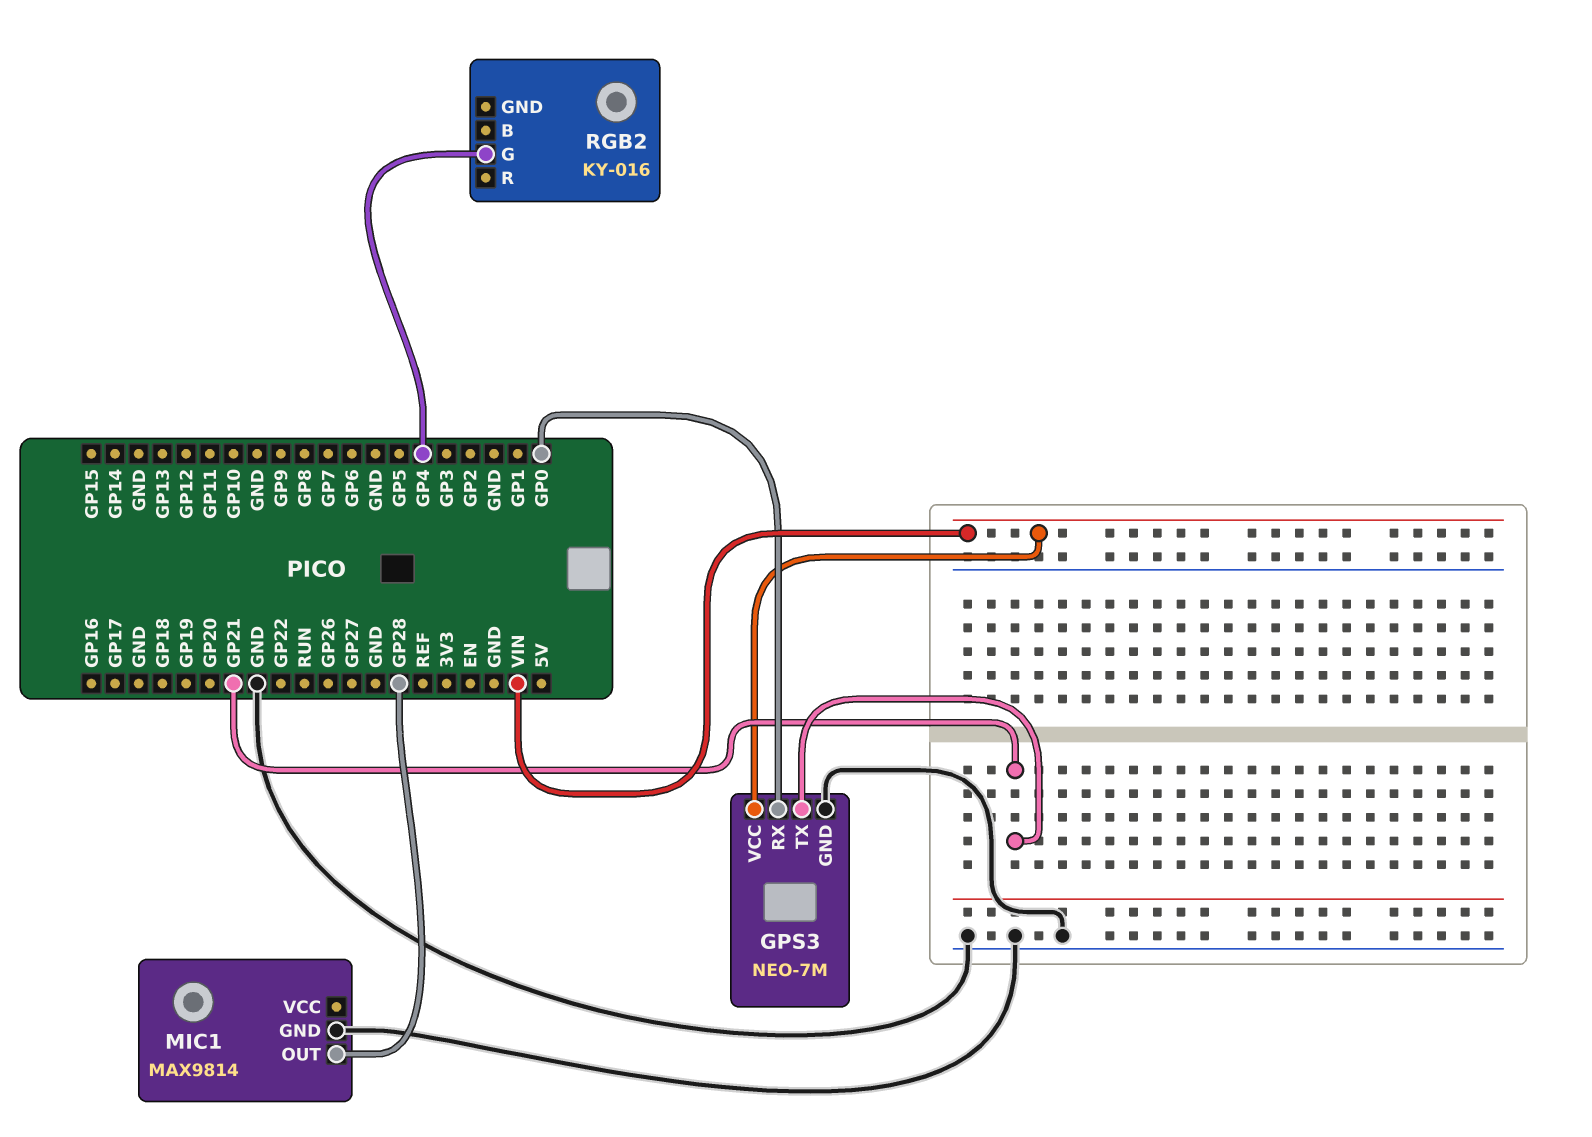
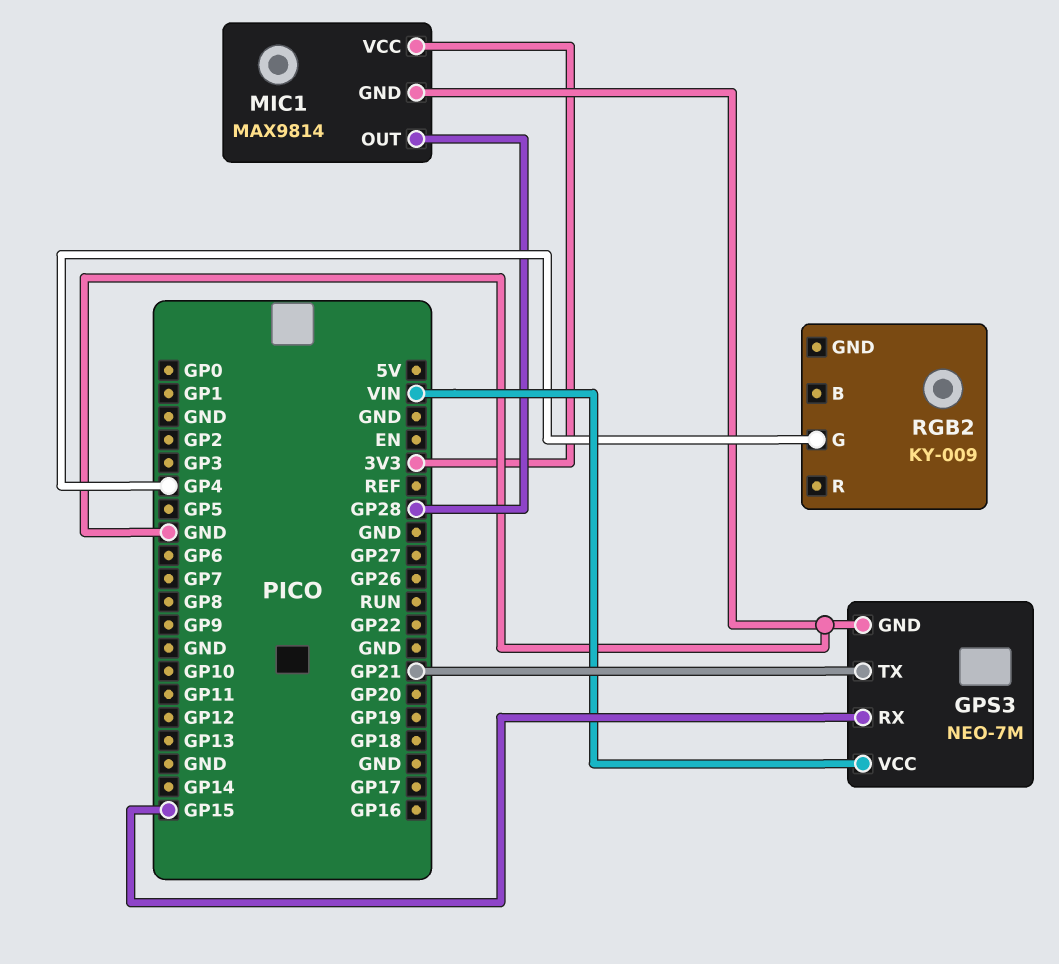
GPS3 pin RX: GP0 -> GP15
MIC1 pin VCC: none -> 3V3
RGB2: KY-016 -> KY-009

